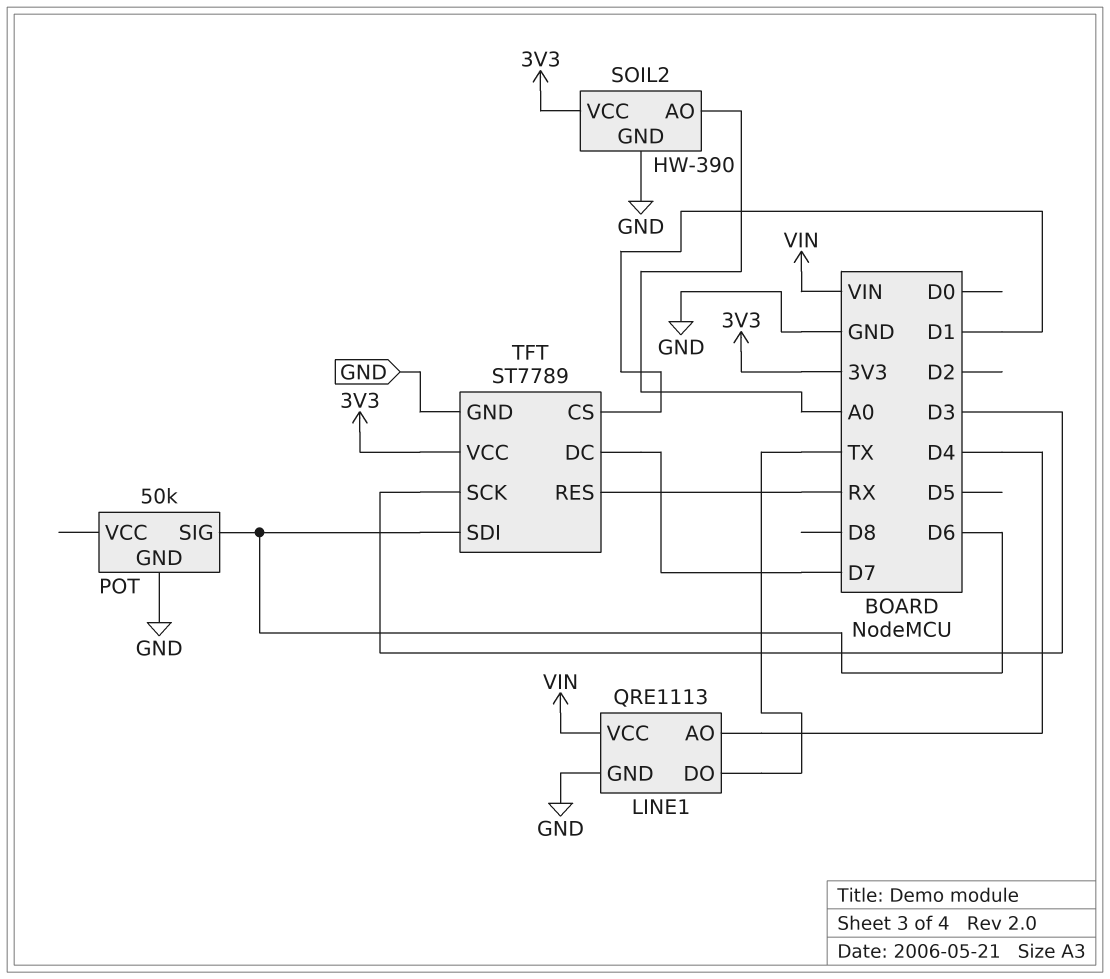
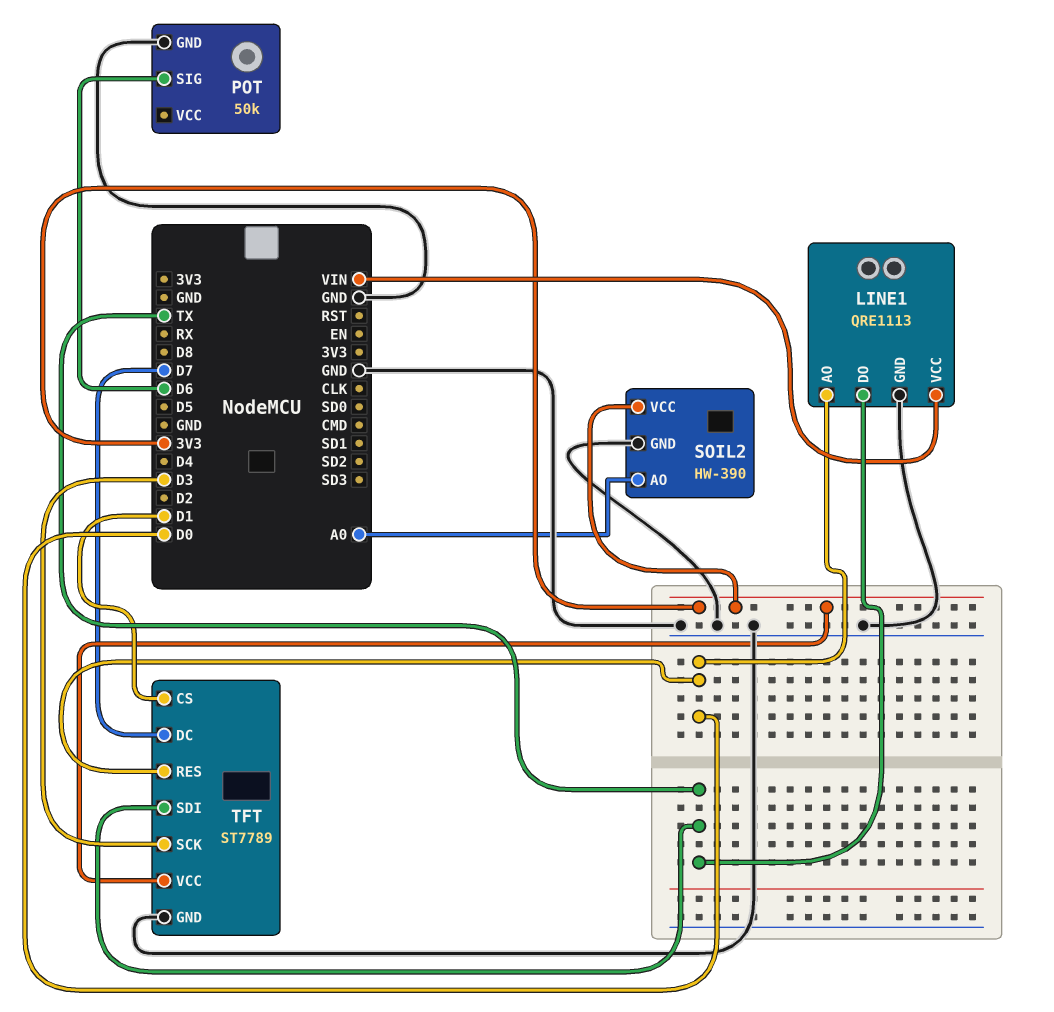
LINE1 pin AO: D4 -> D0
TFT pin RES: RX -> D0
TFT pin SDI: D6 -> TX

